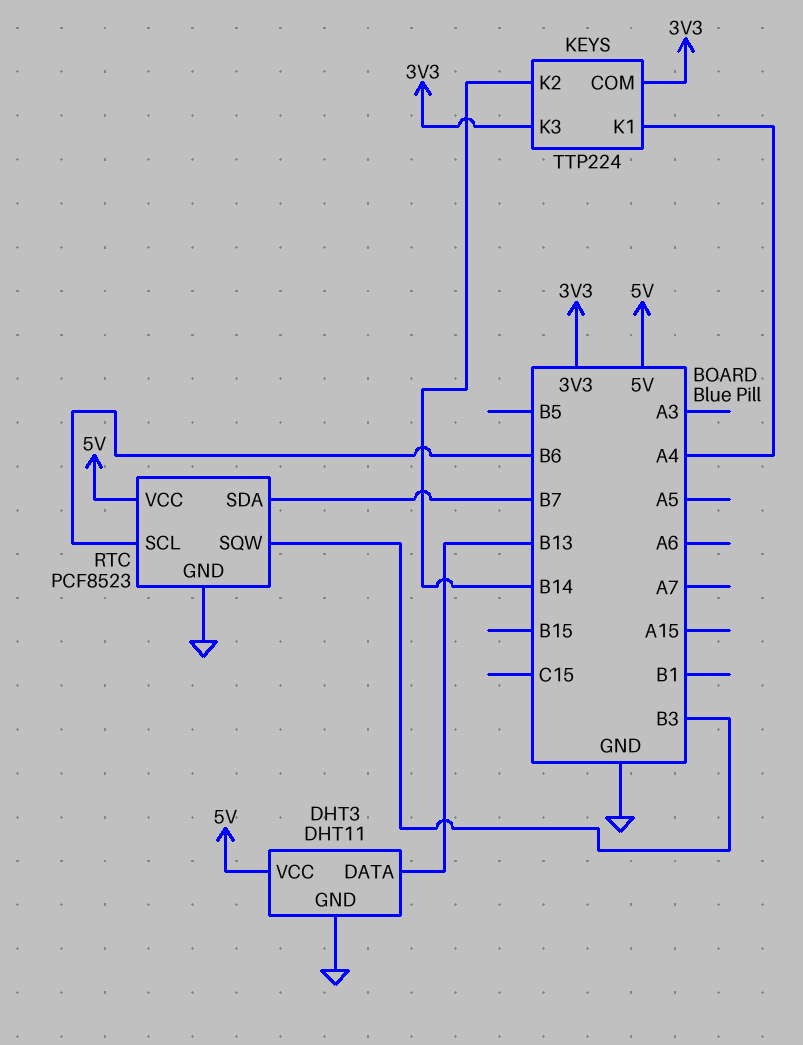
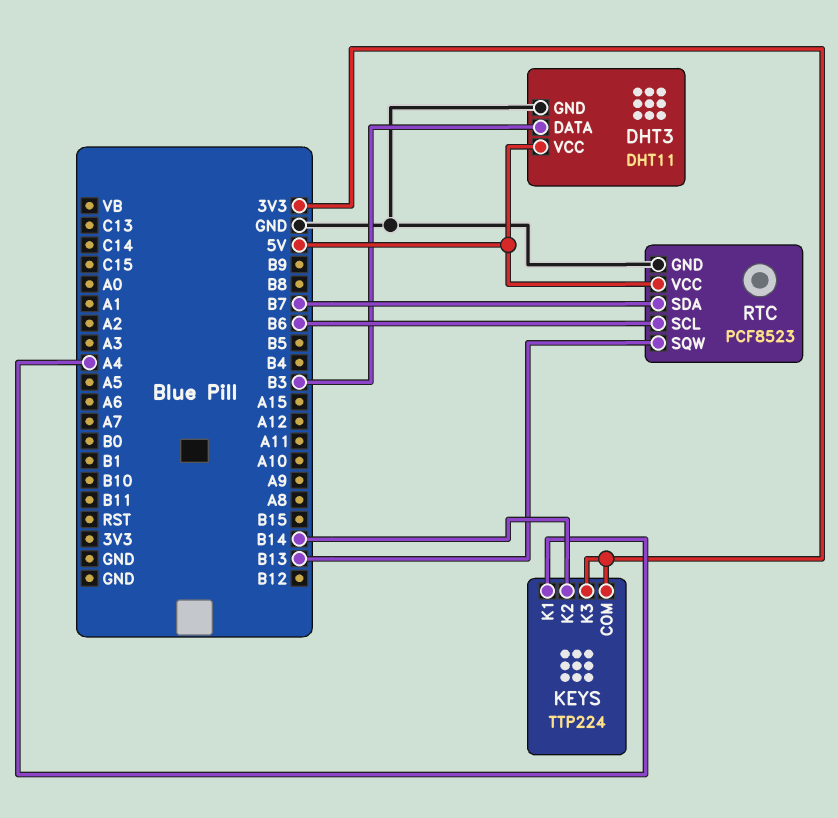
DHT3 pin DATA: B13 -> B3
RTC pin SQW: B3 -> B13

